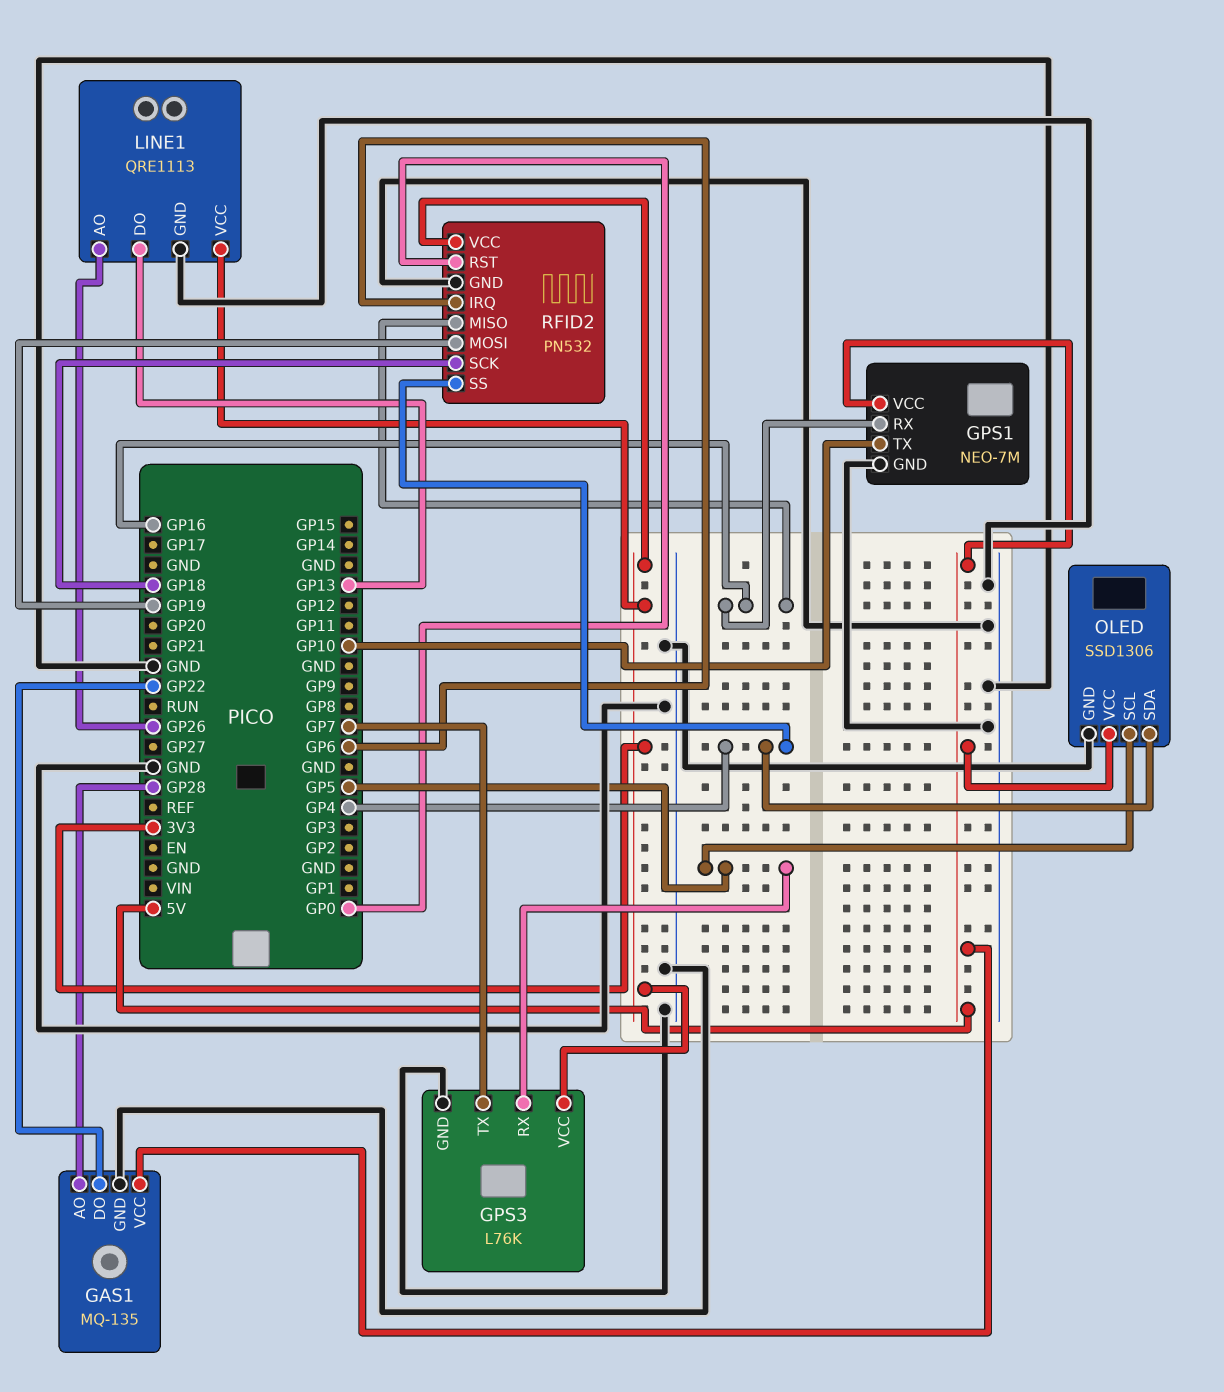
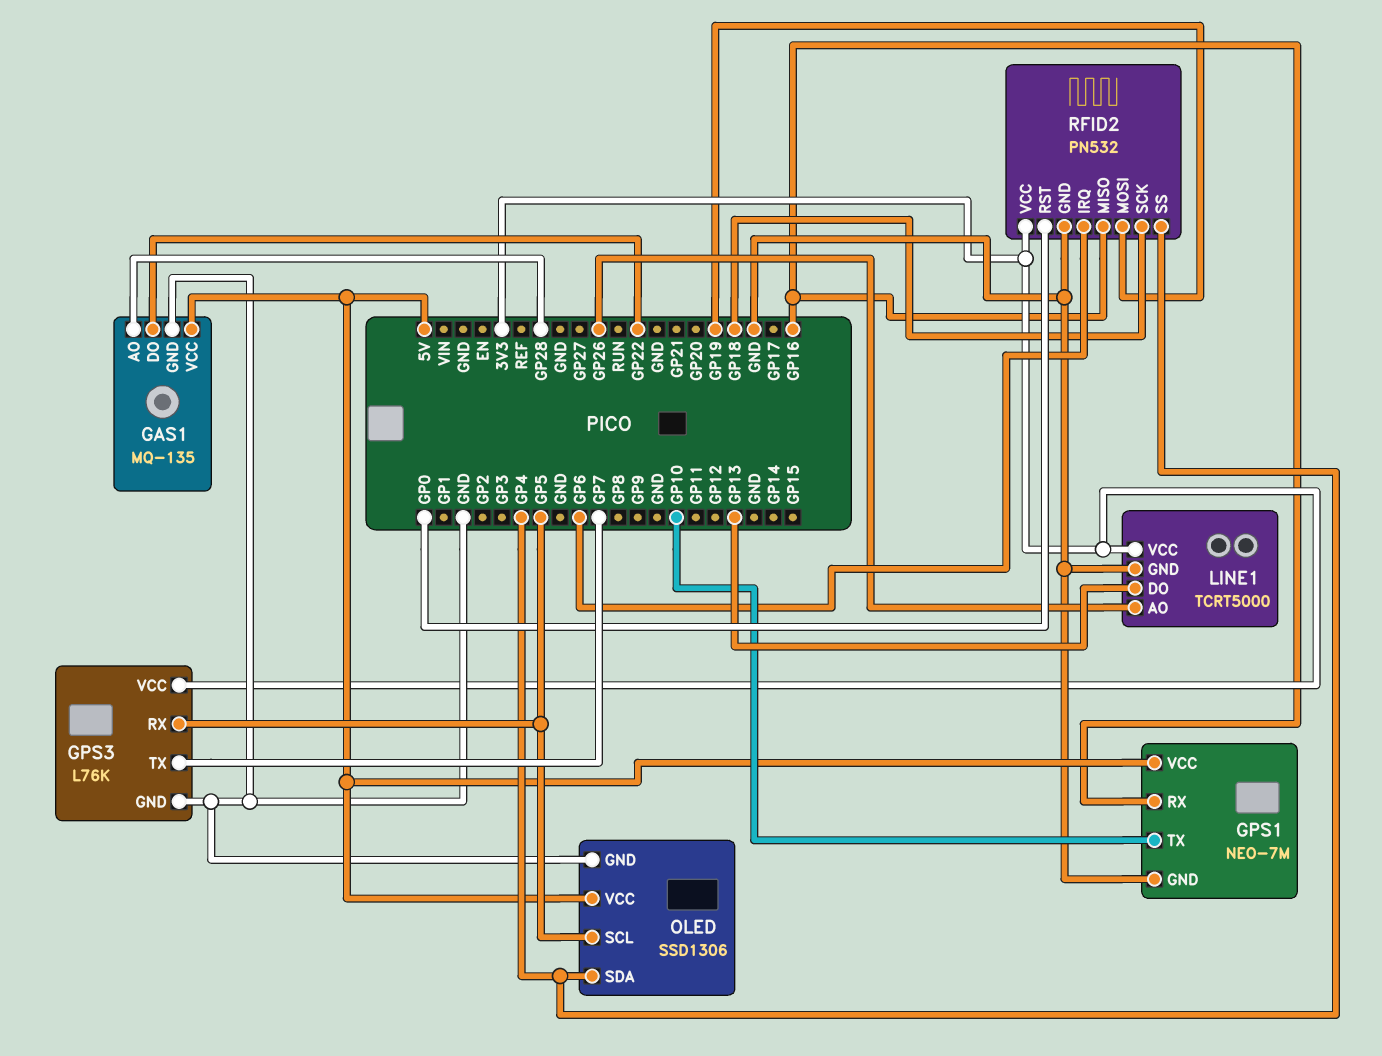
LINE1: QRE1113 -> TCRT5000

